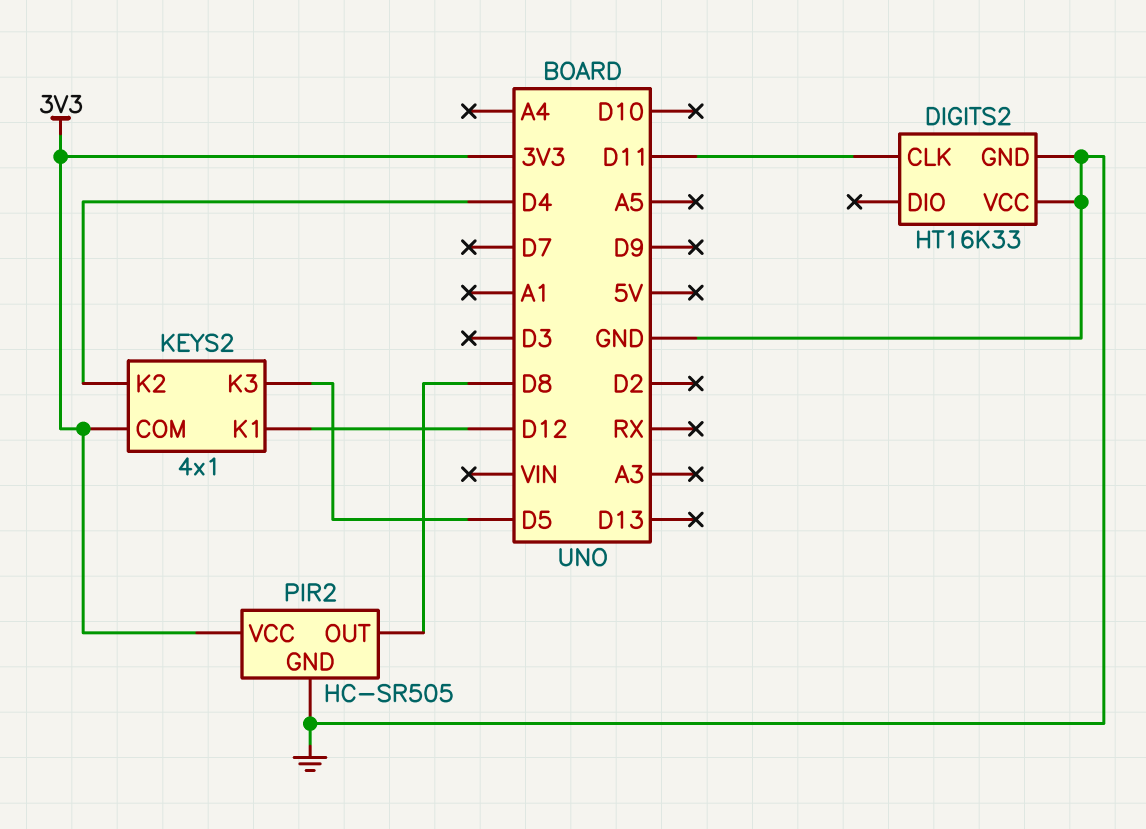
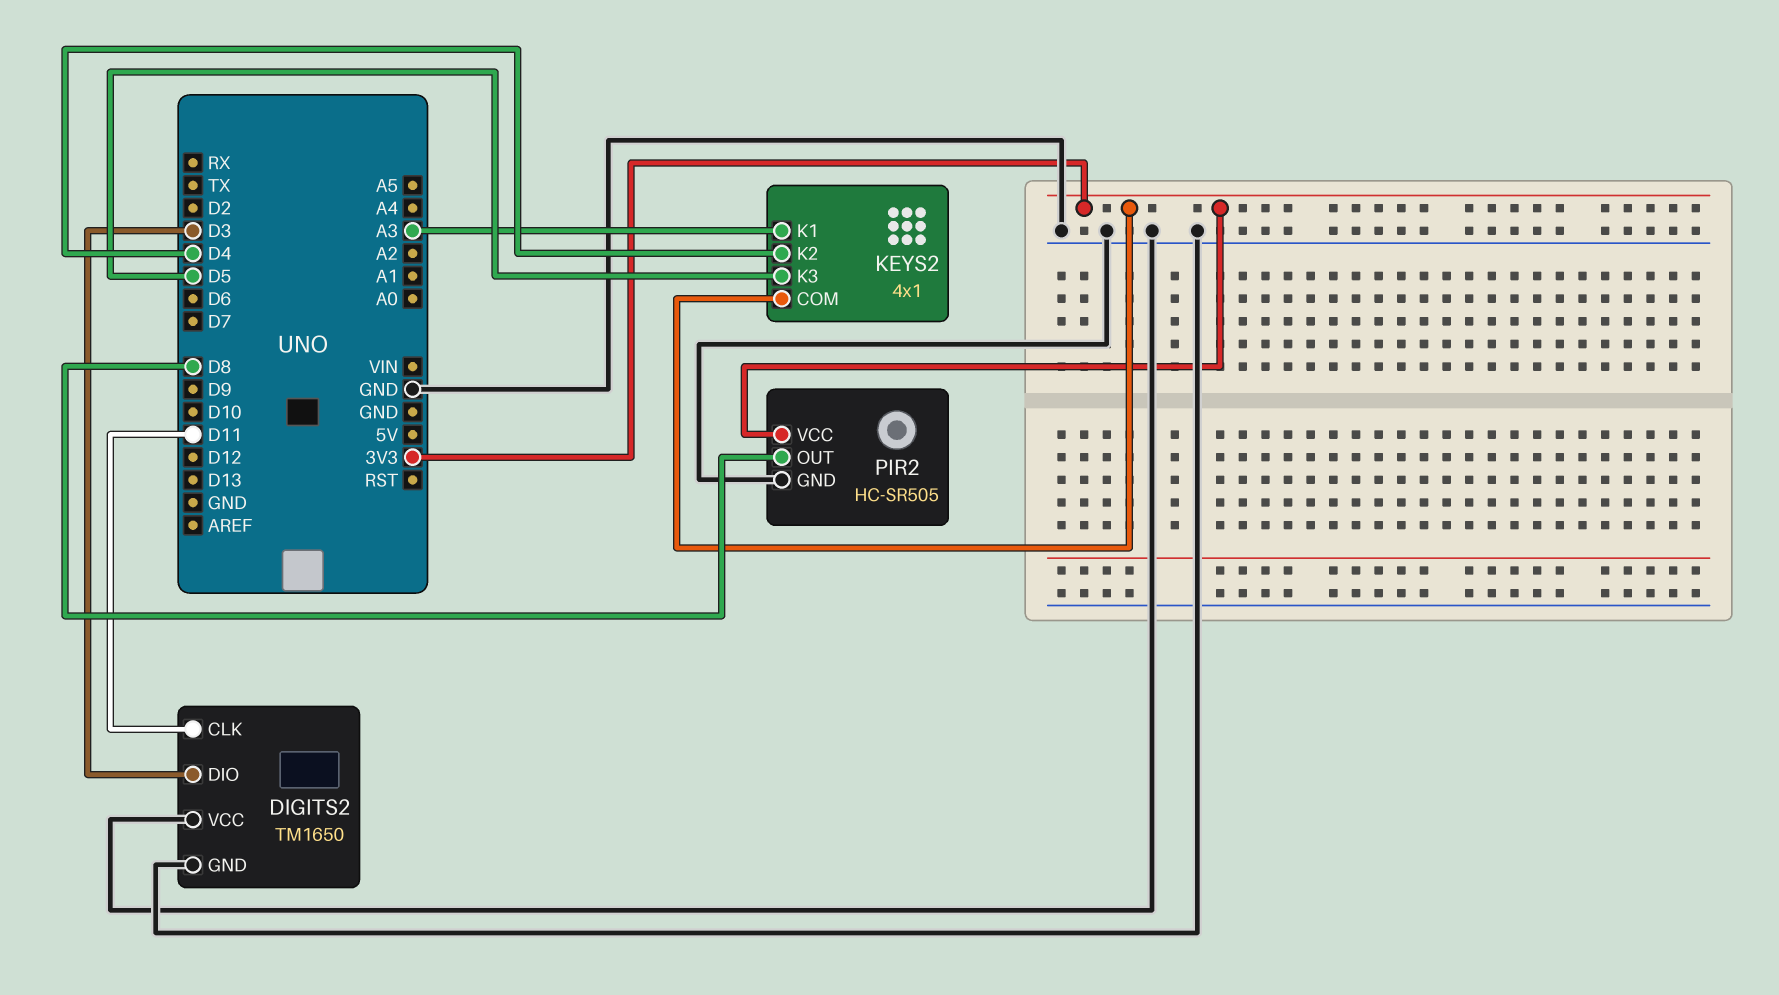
DIGITS2: HT16K33 -> TM1650
DIGITS2 pin DIO: none -> D3
KEYS2 pin K1: D12 -> A3

